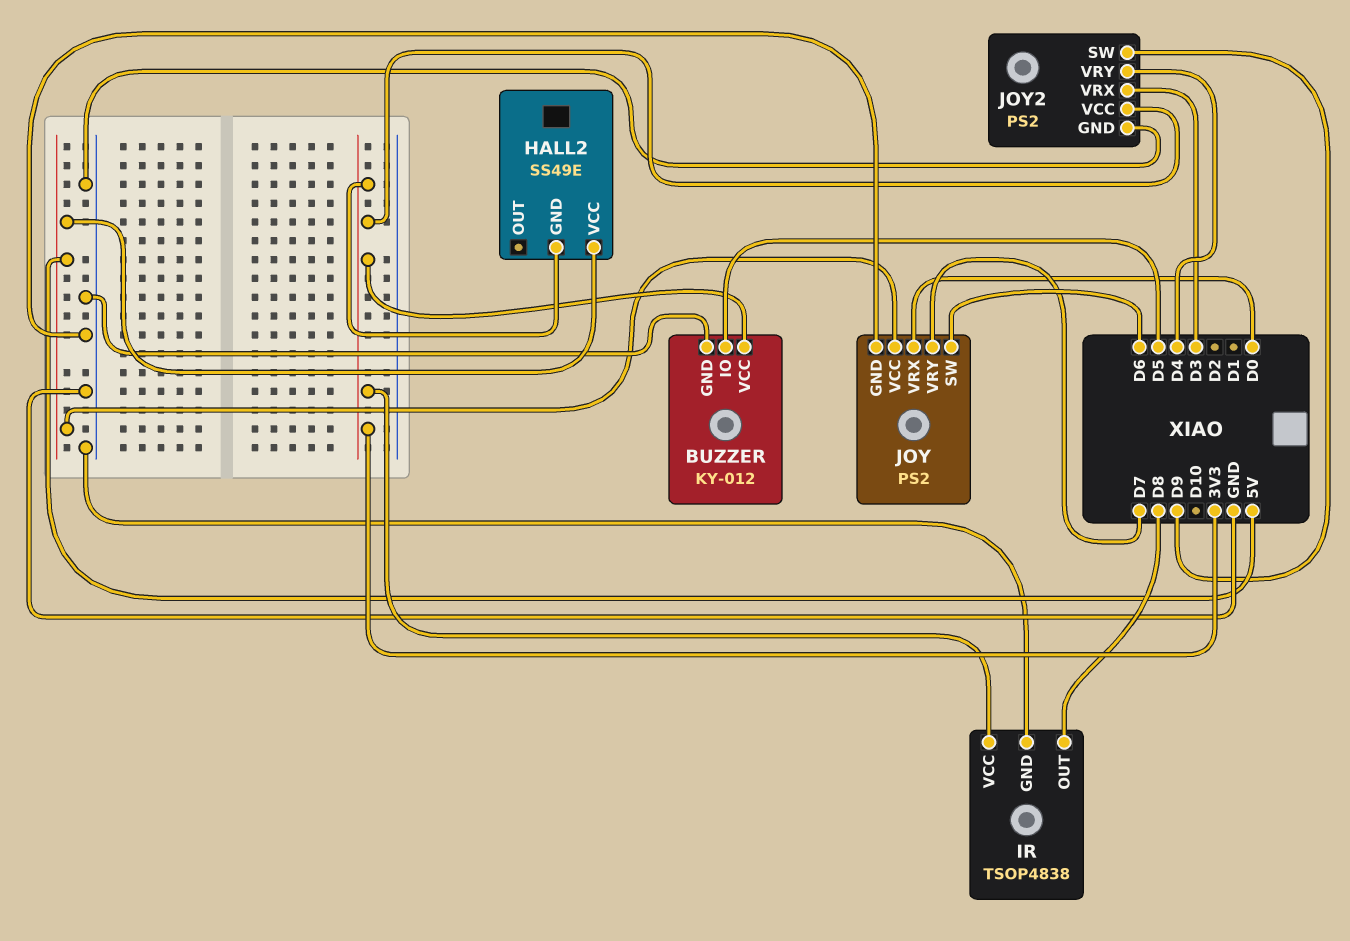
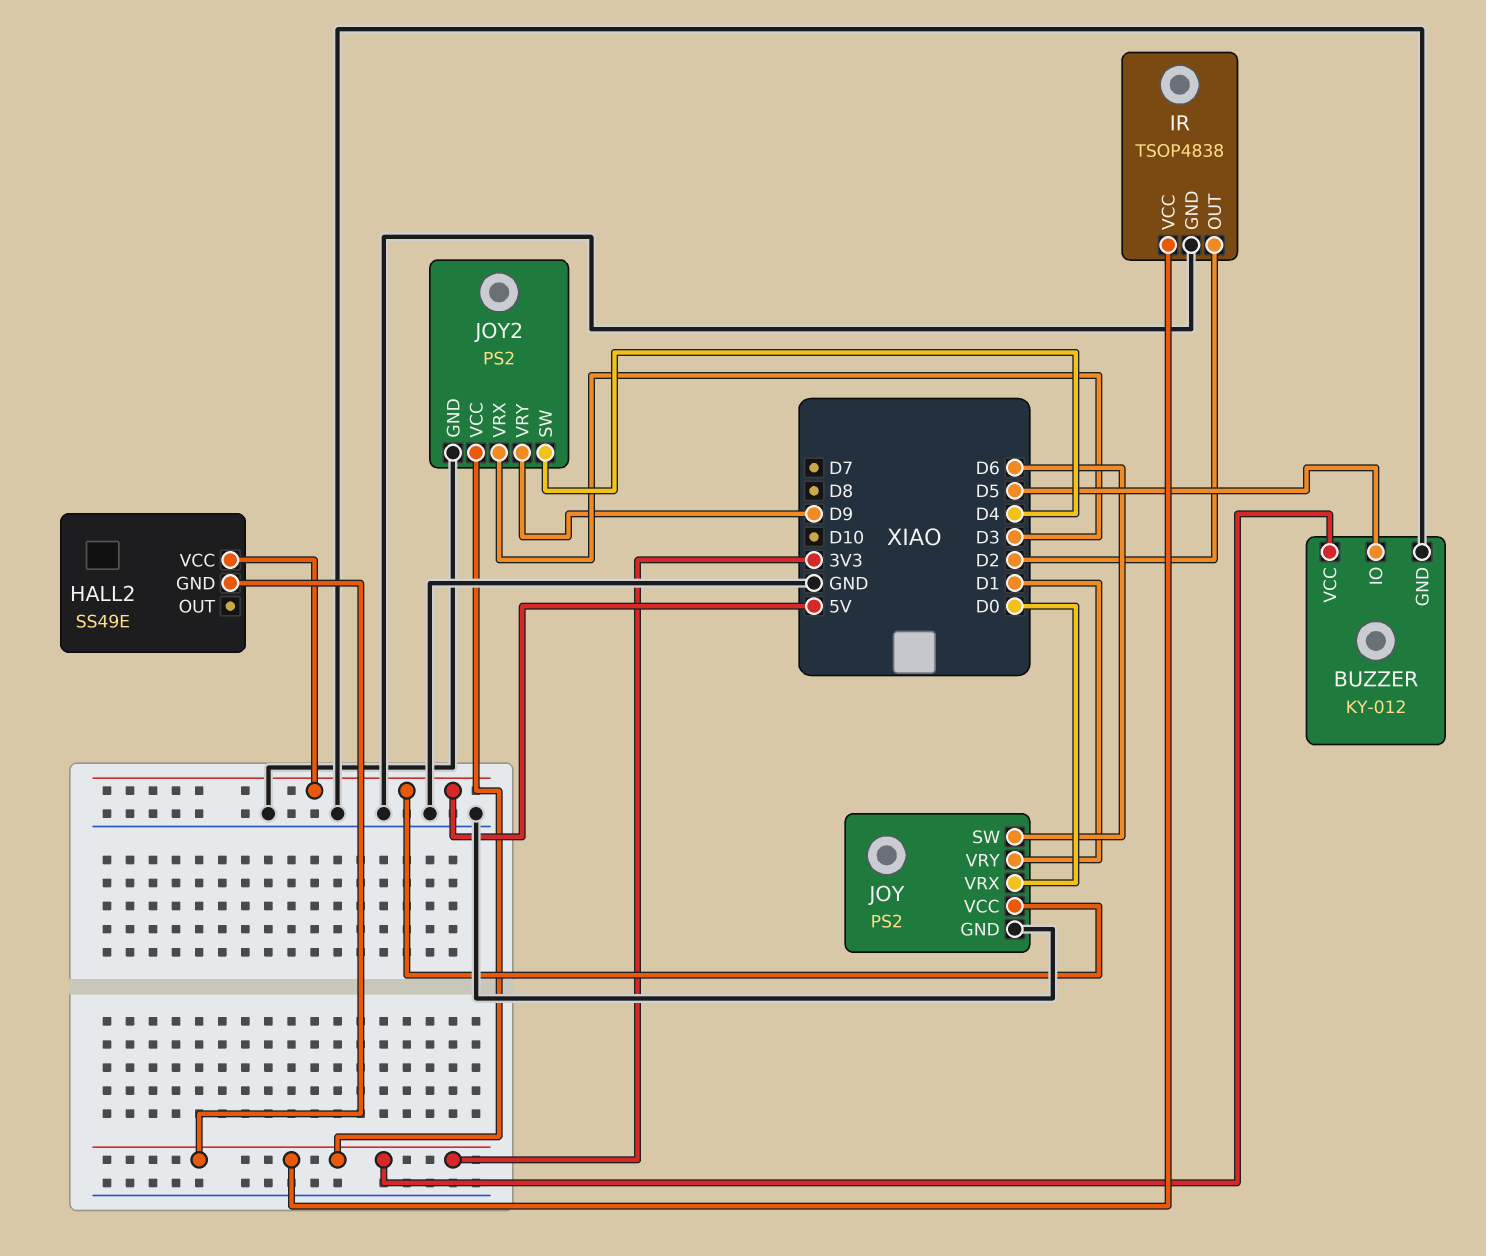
IR pin OUT: D8 -> D2
JOY pin VRY: D7 -> D1
JOY2 pin SW: D9 -> D4
JOY2 pin VRY: D4 -> D9

